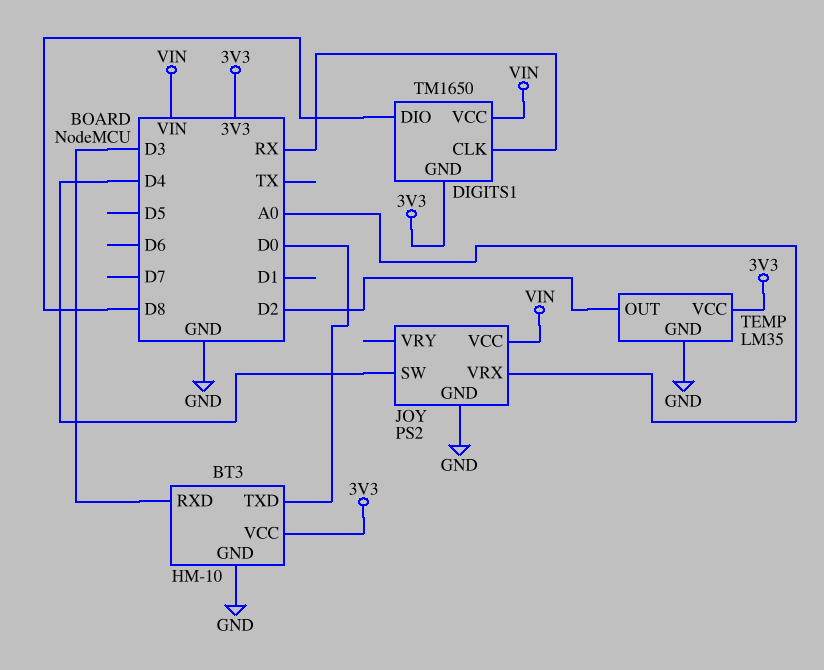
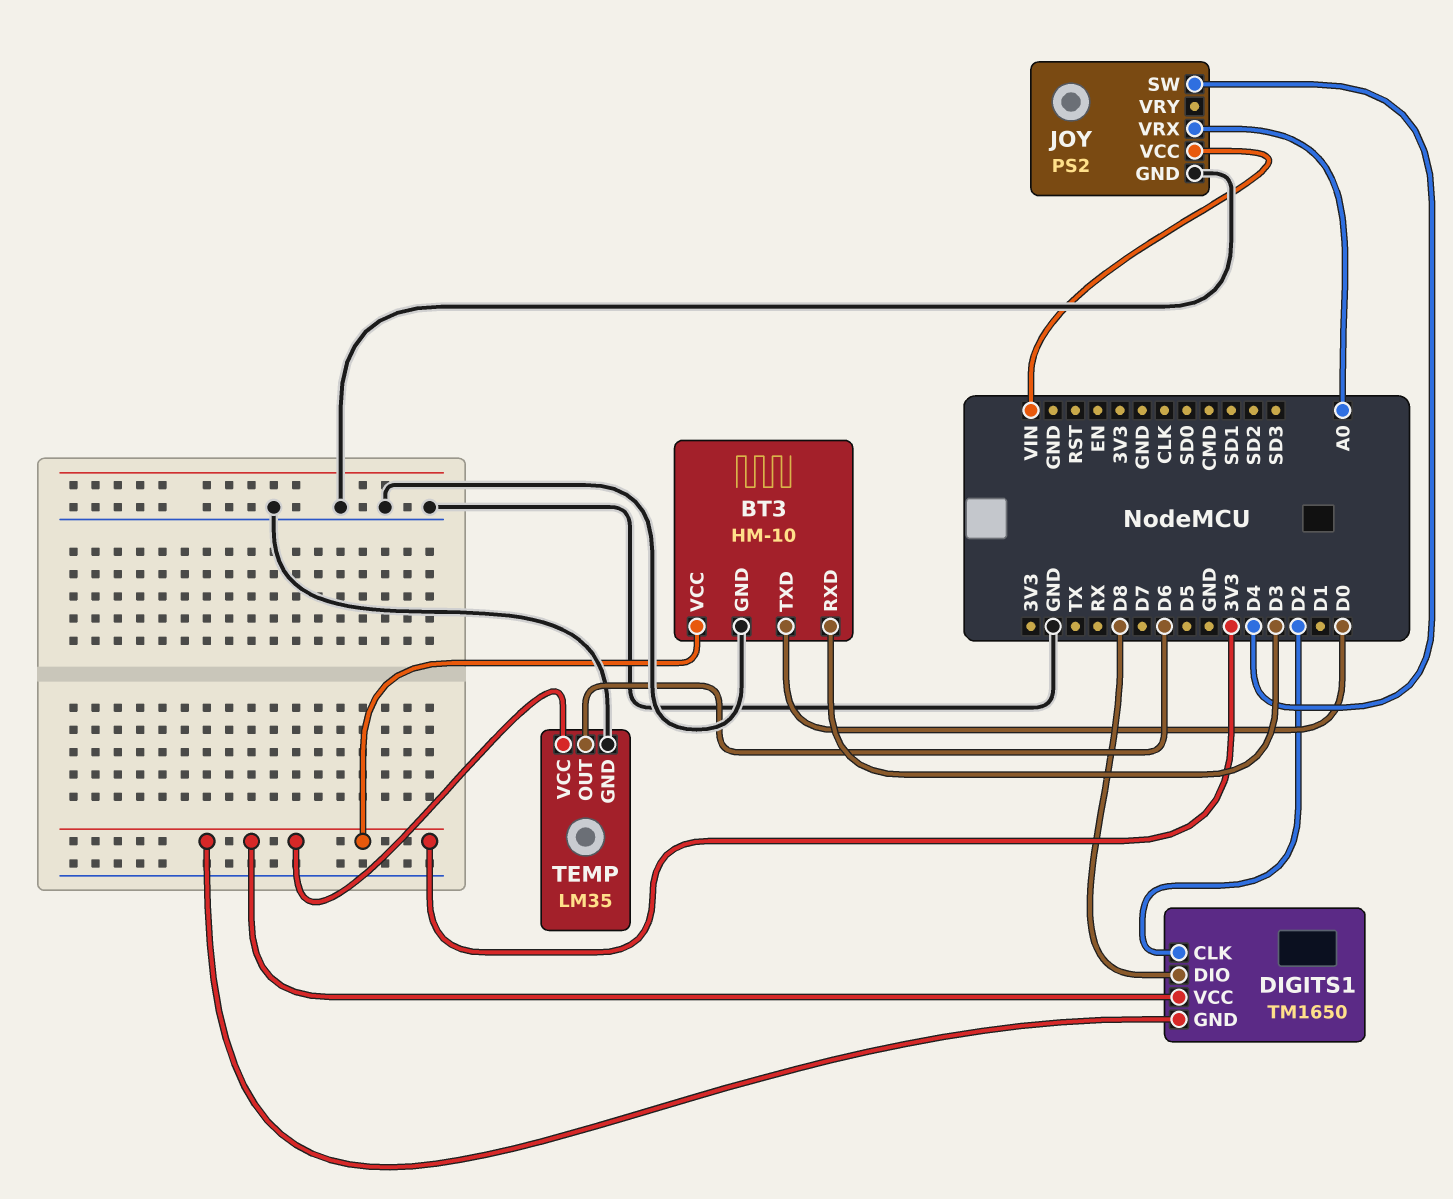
DIGITS1 pin CLK: RX -> D2
DIGITS1 pin VCC: VIN -> 3V3
TEMP pin OUT: D2 -> D6

